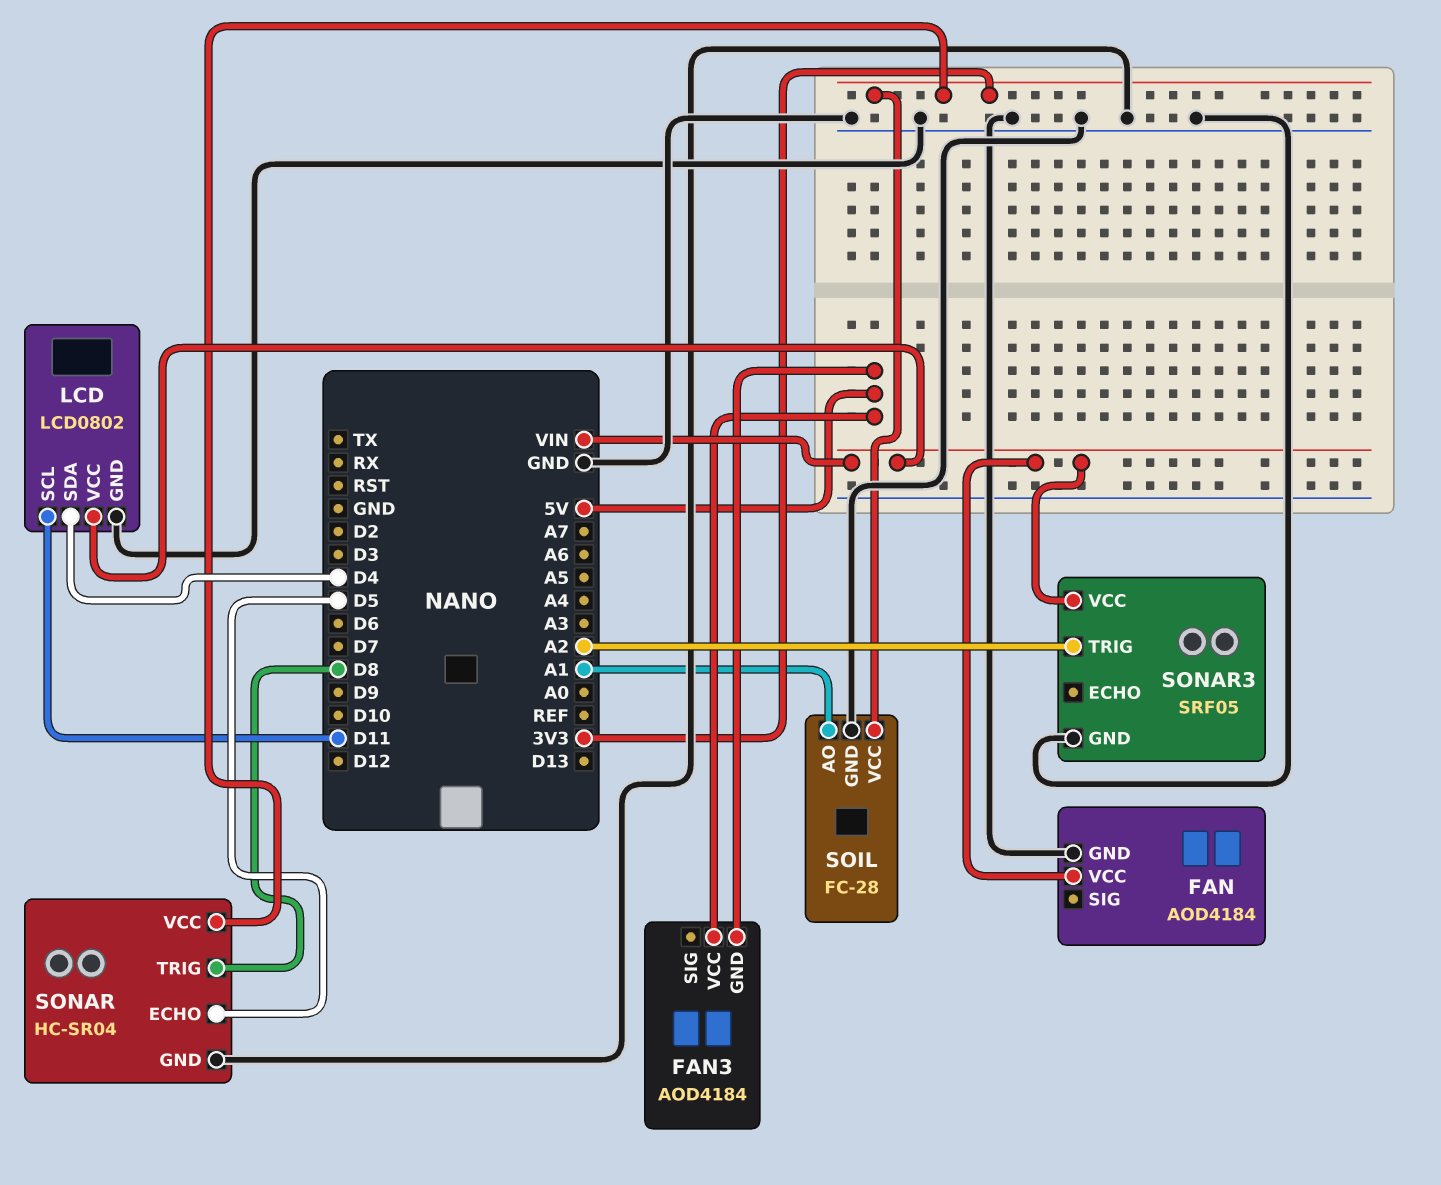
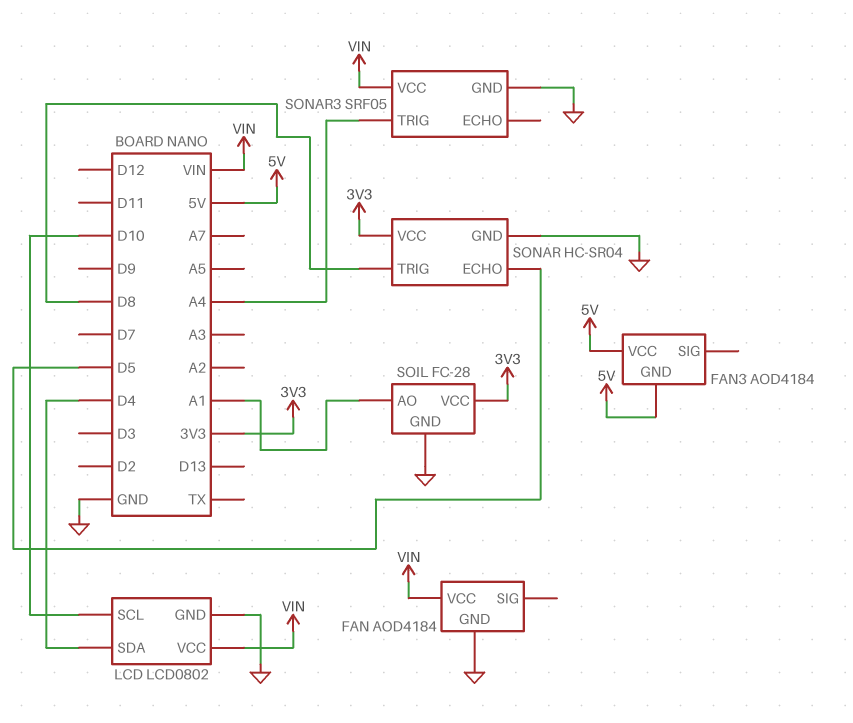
LCD pin SCL: D11 -> D10
SONAR3 pin TRIG: A2 -> A4

